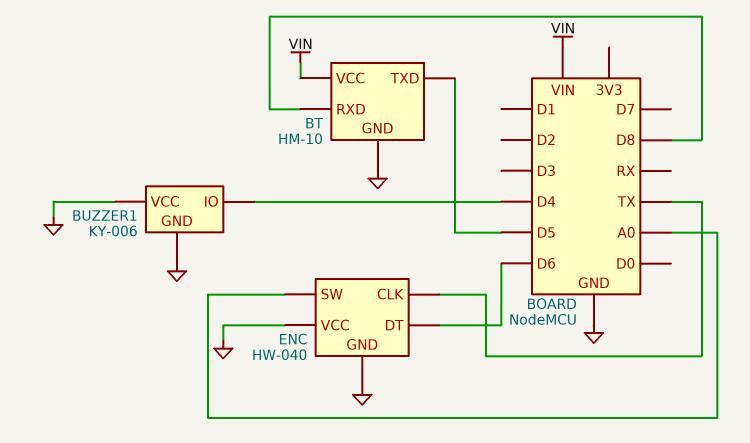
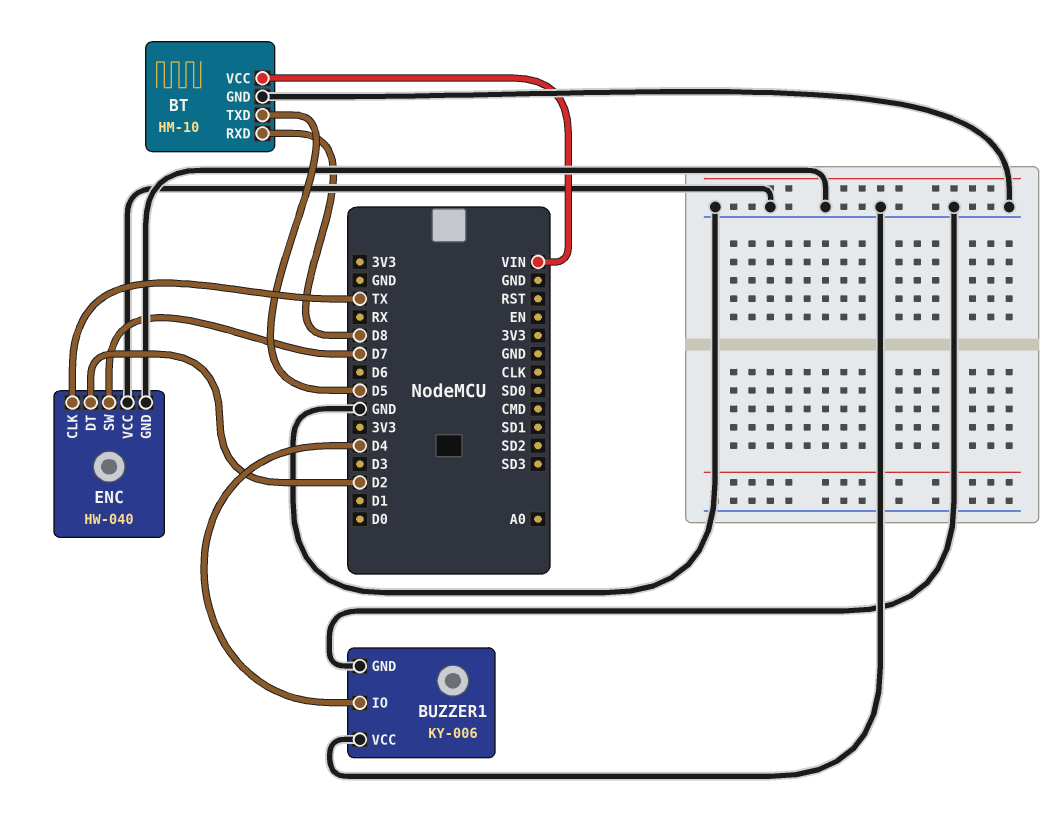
ENC pin DT: D6 -> D2
ENC pin SW: A0 -> D7

